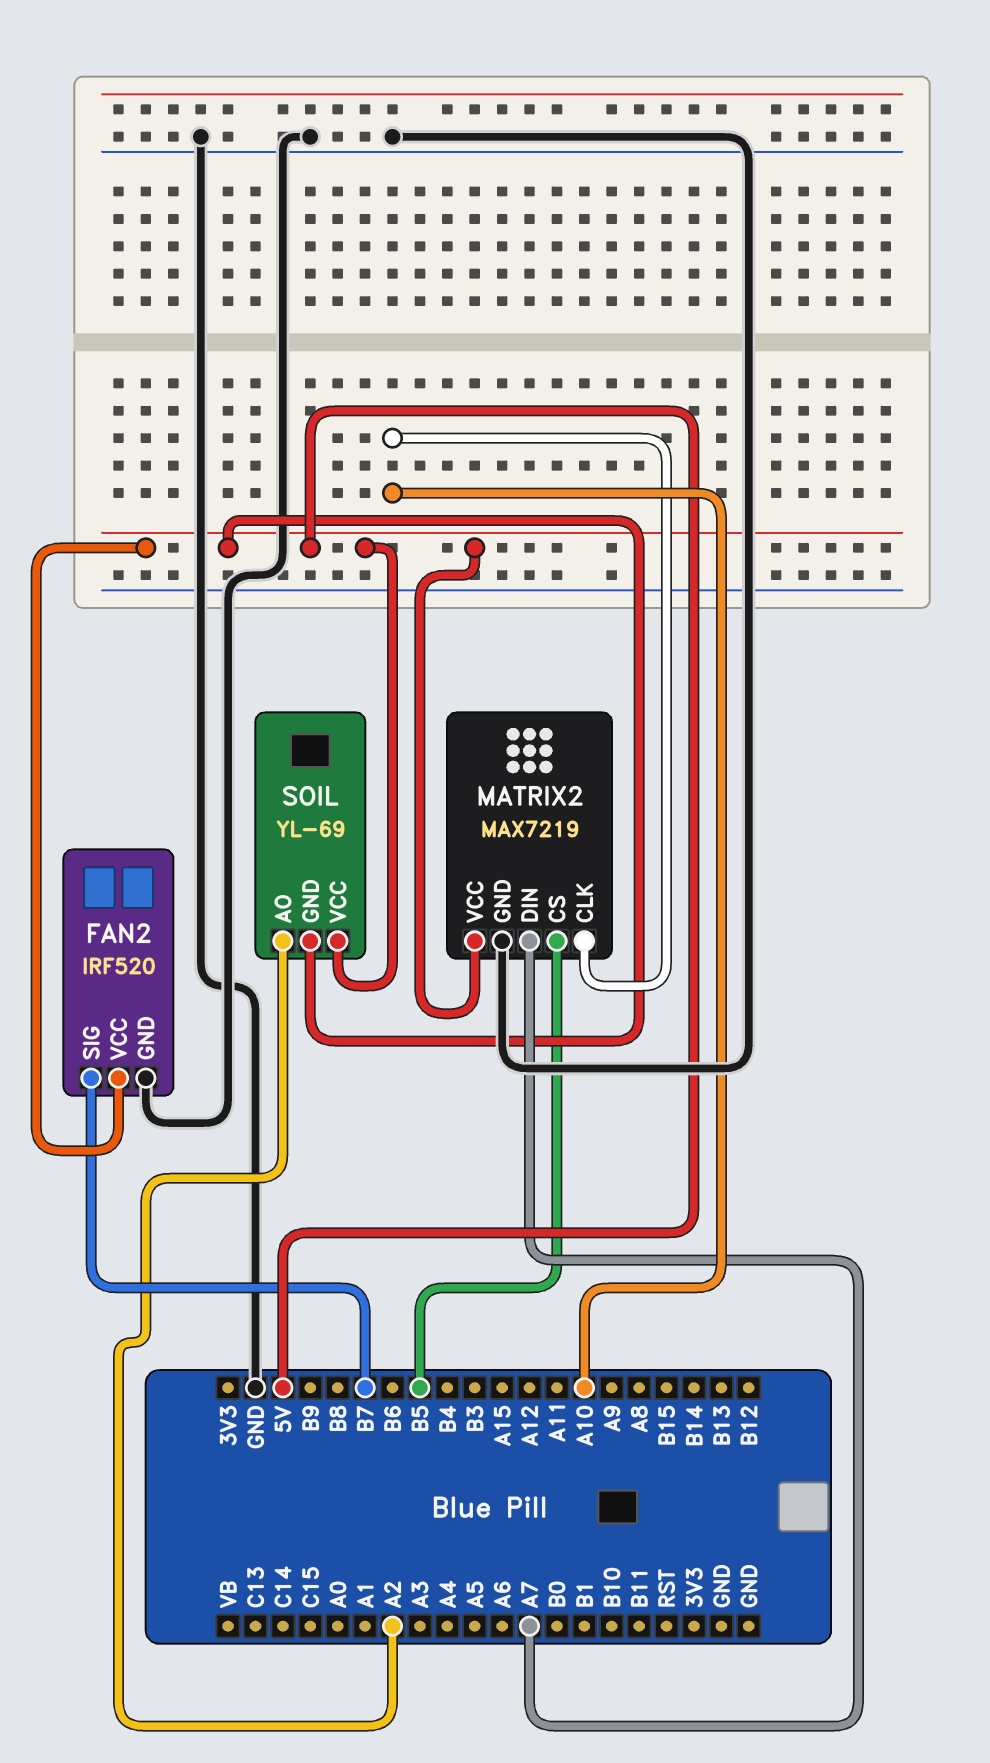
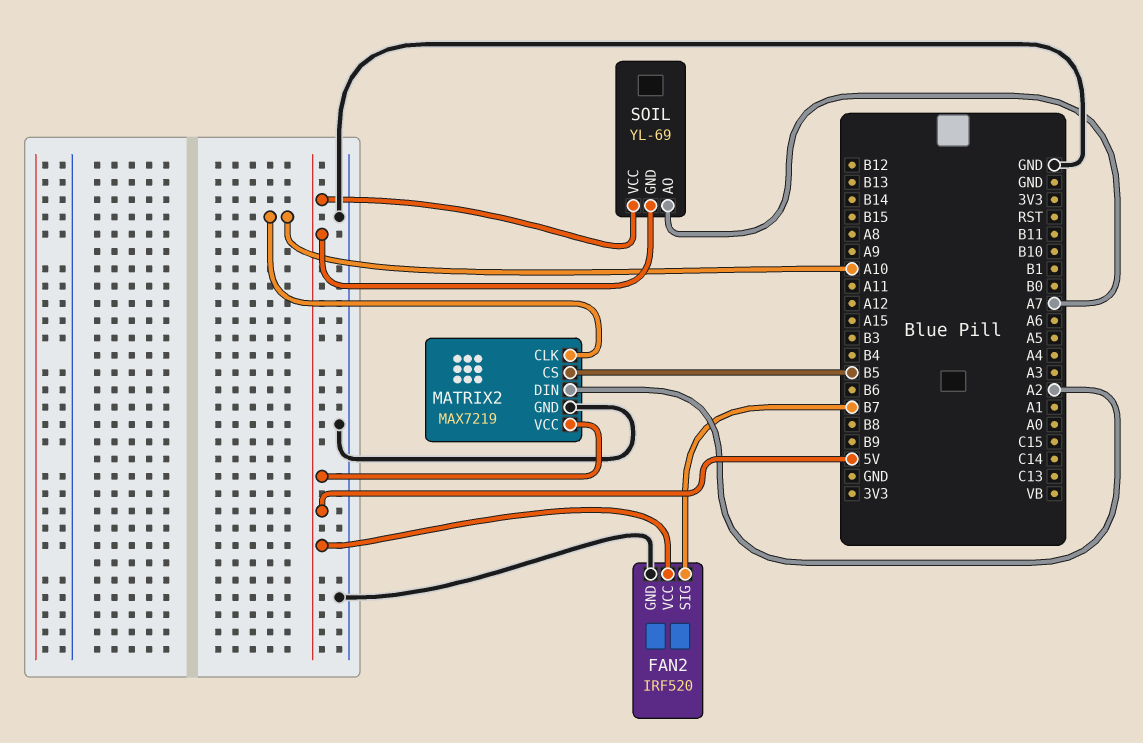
MATRIX2 pin DIN: A7 -> A2
SOIL pin AO: A2 -> A7

